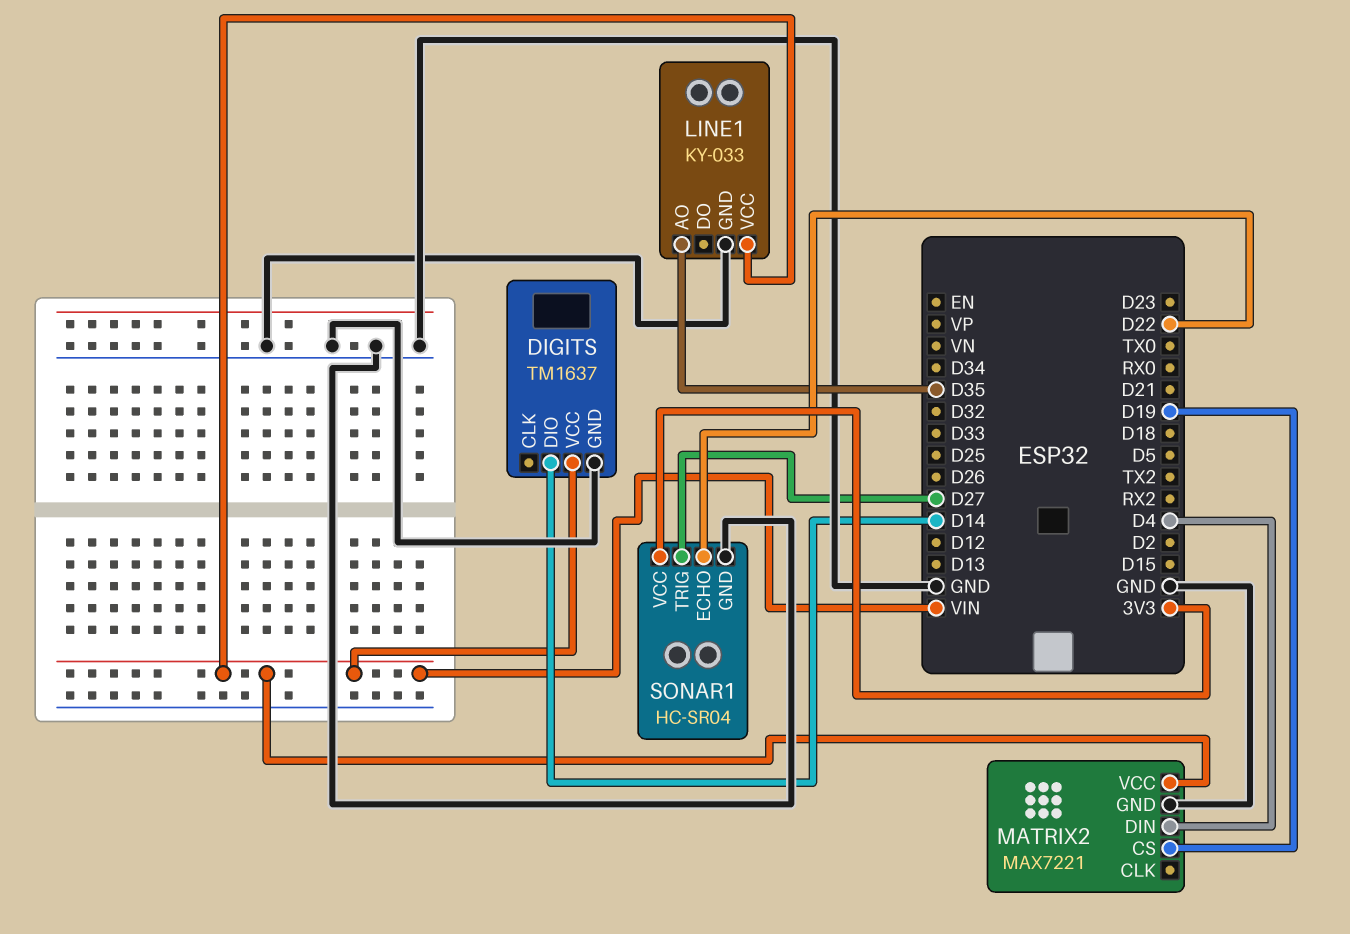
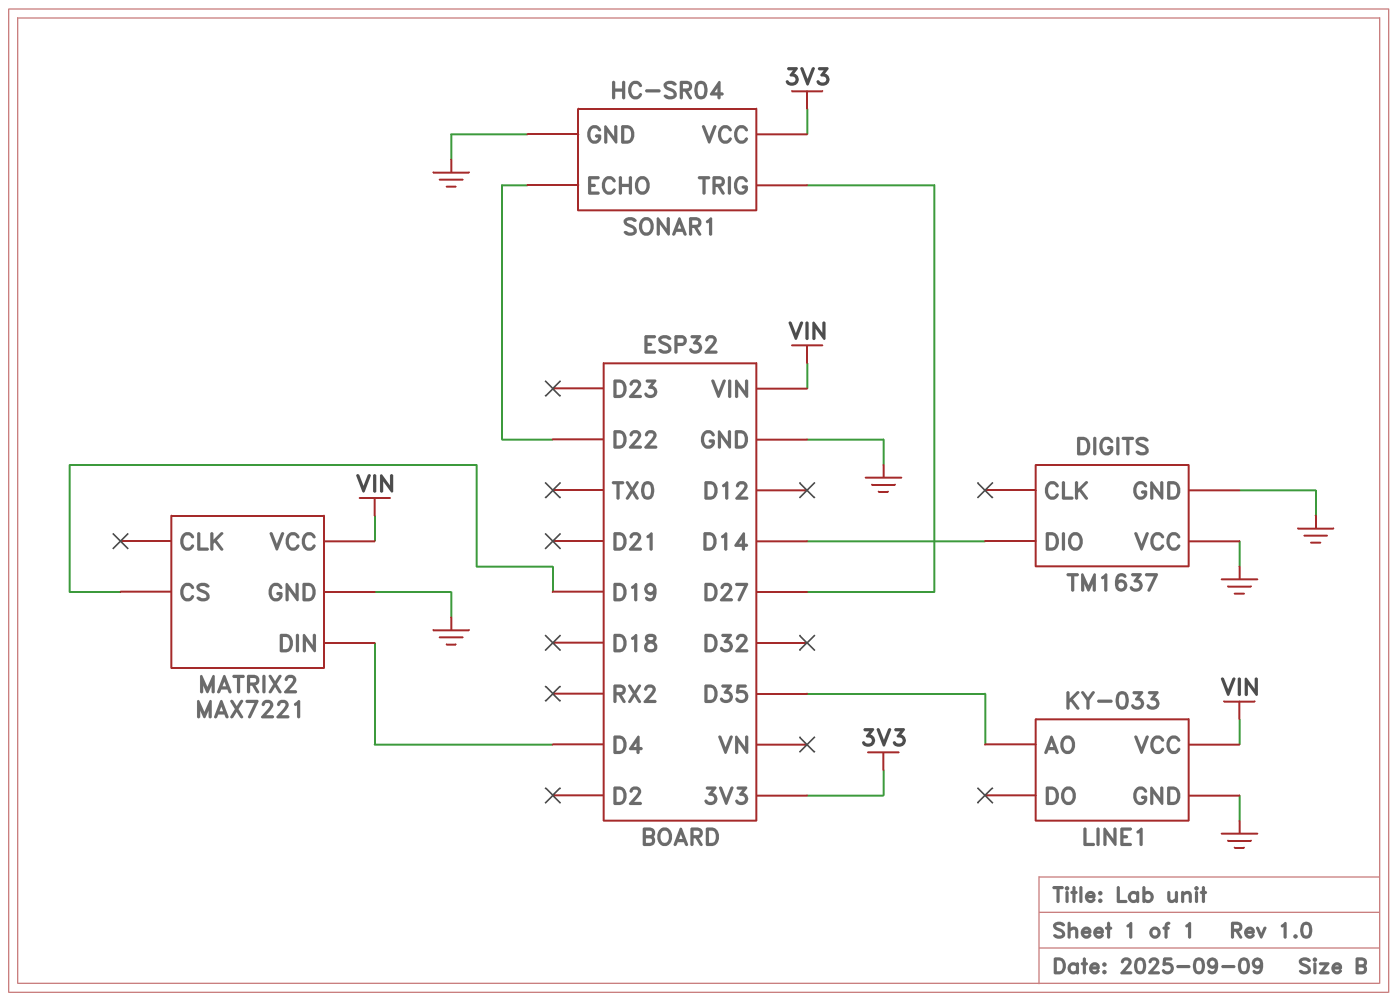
DIGITS pin VCC: VIN -> GND

